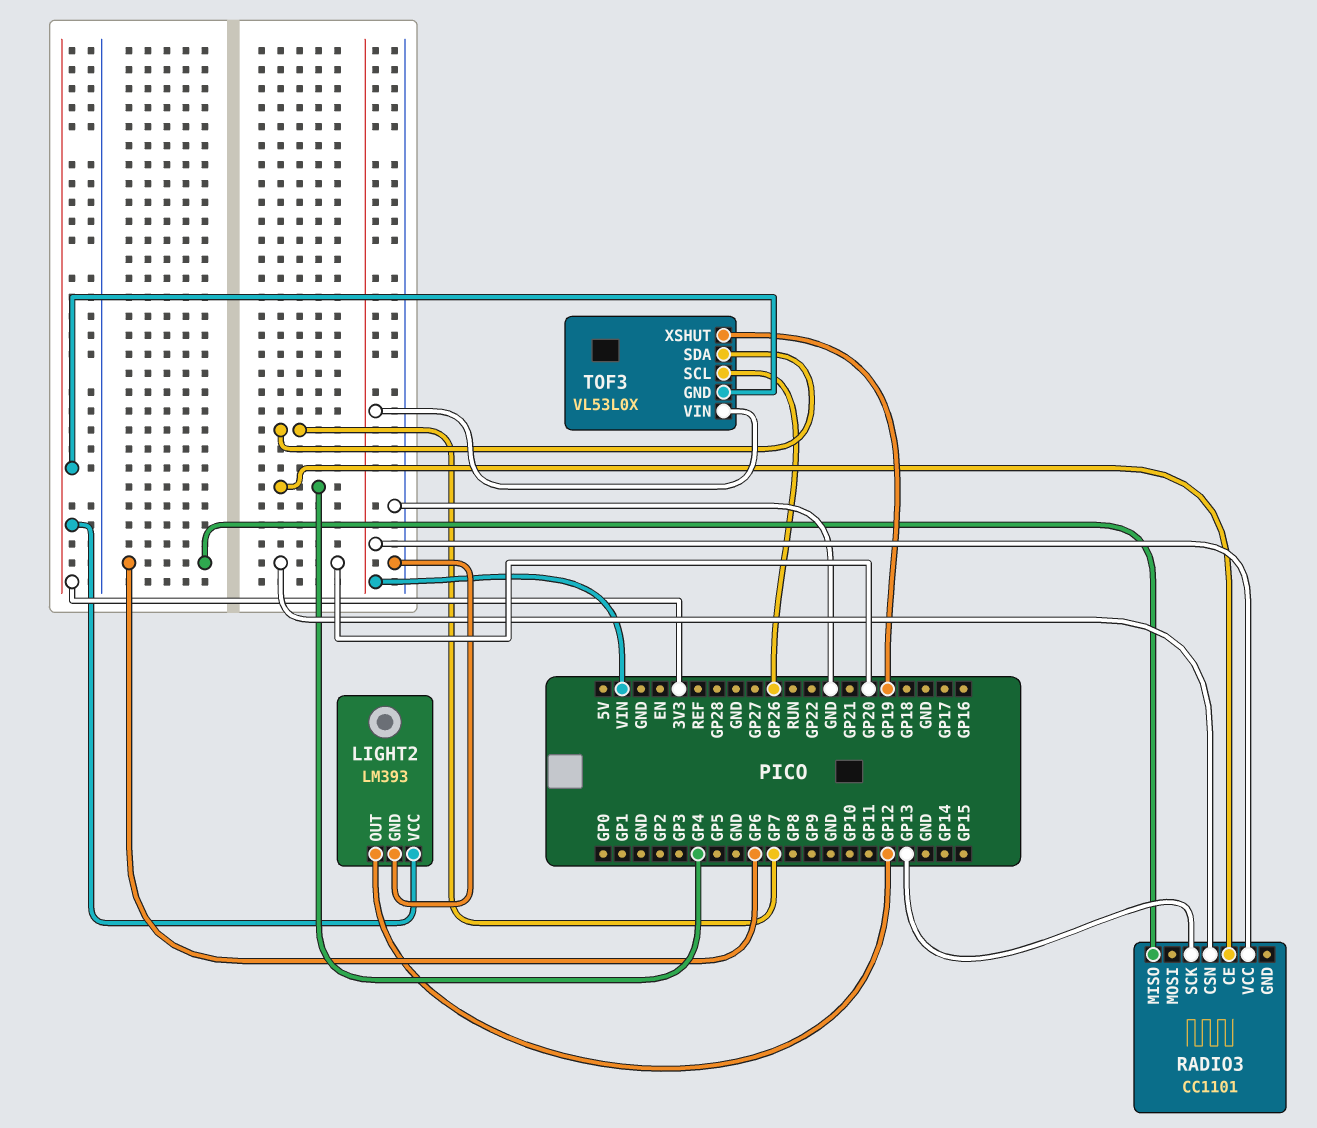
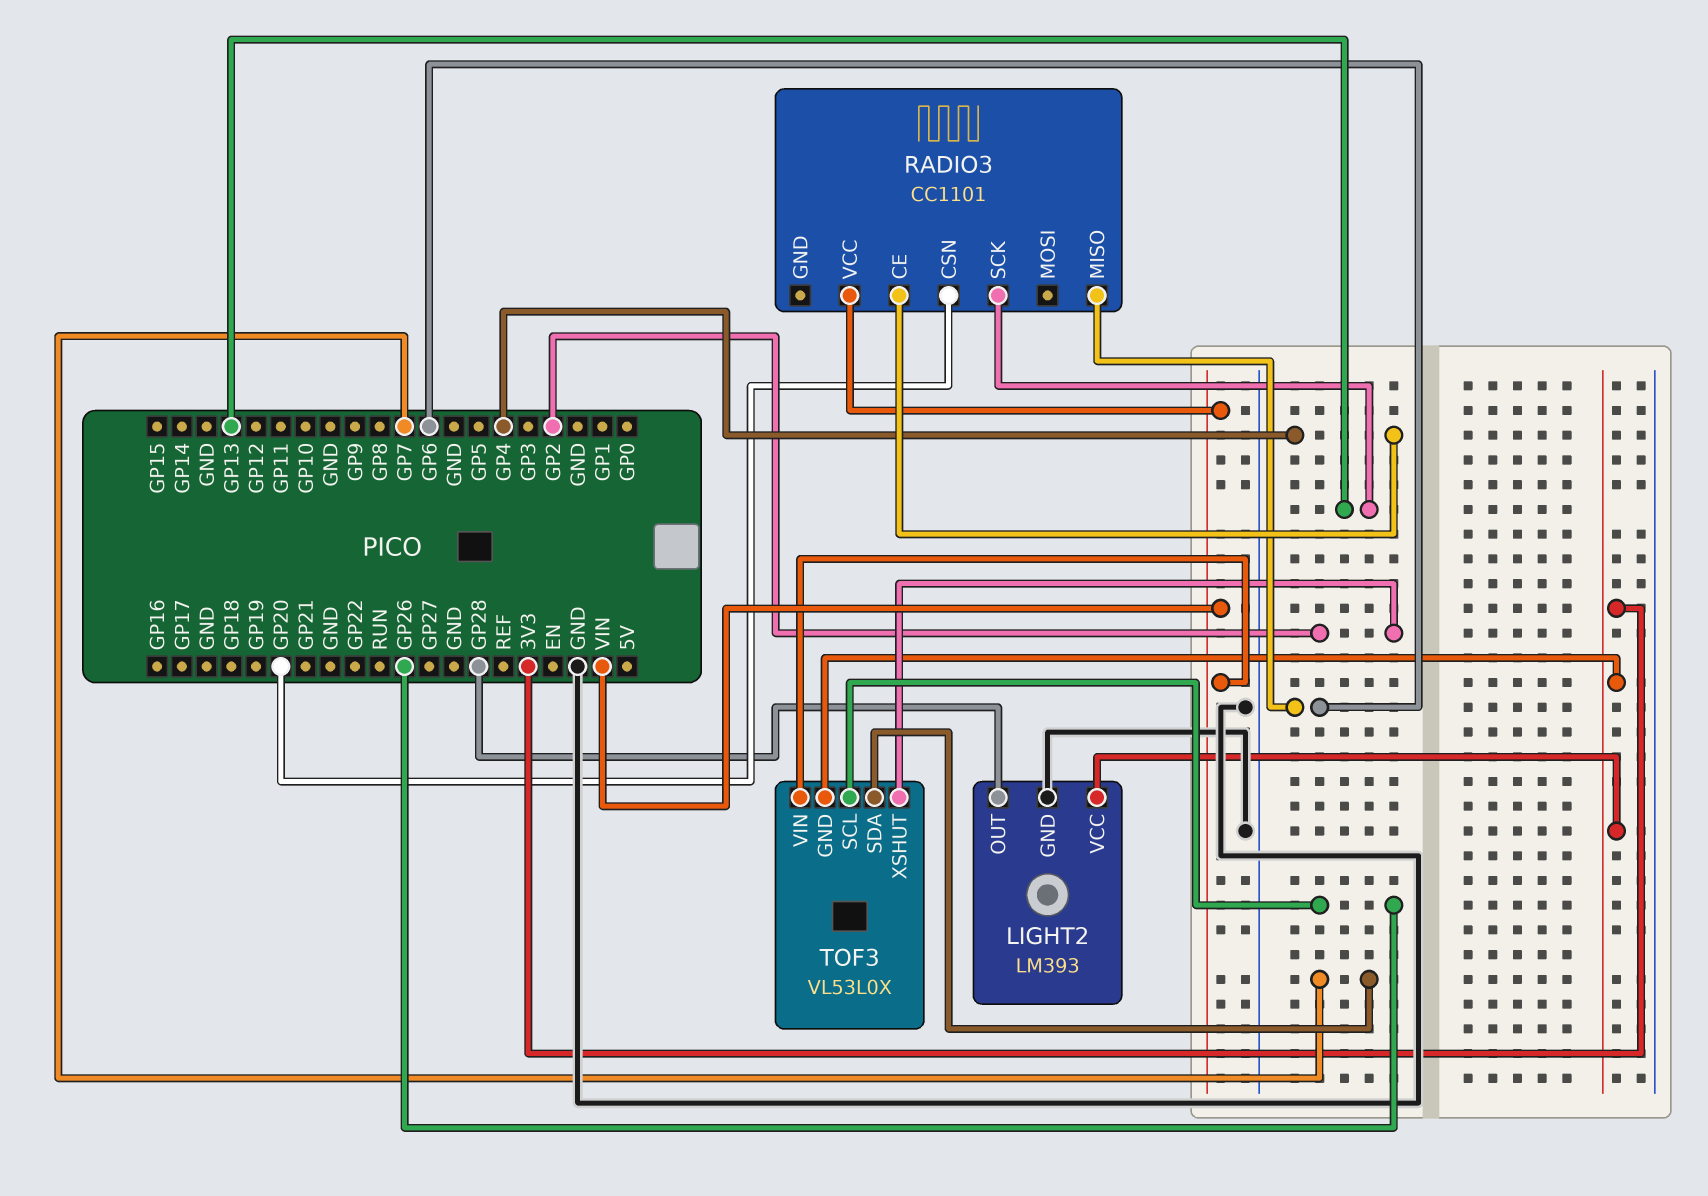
LIGHT2 pin OUT: GP12 -> GP28
TOF3 pin XSHUT: GP19 -> GP2

